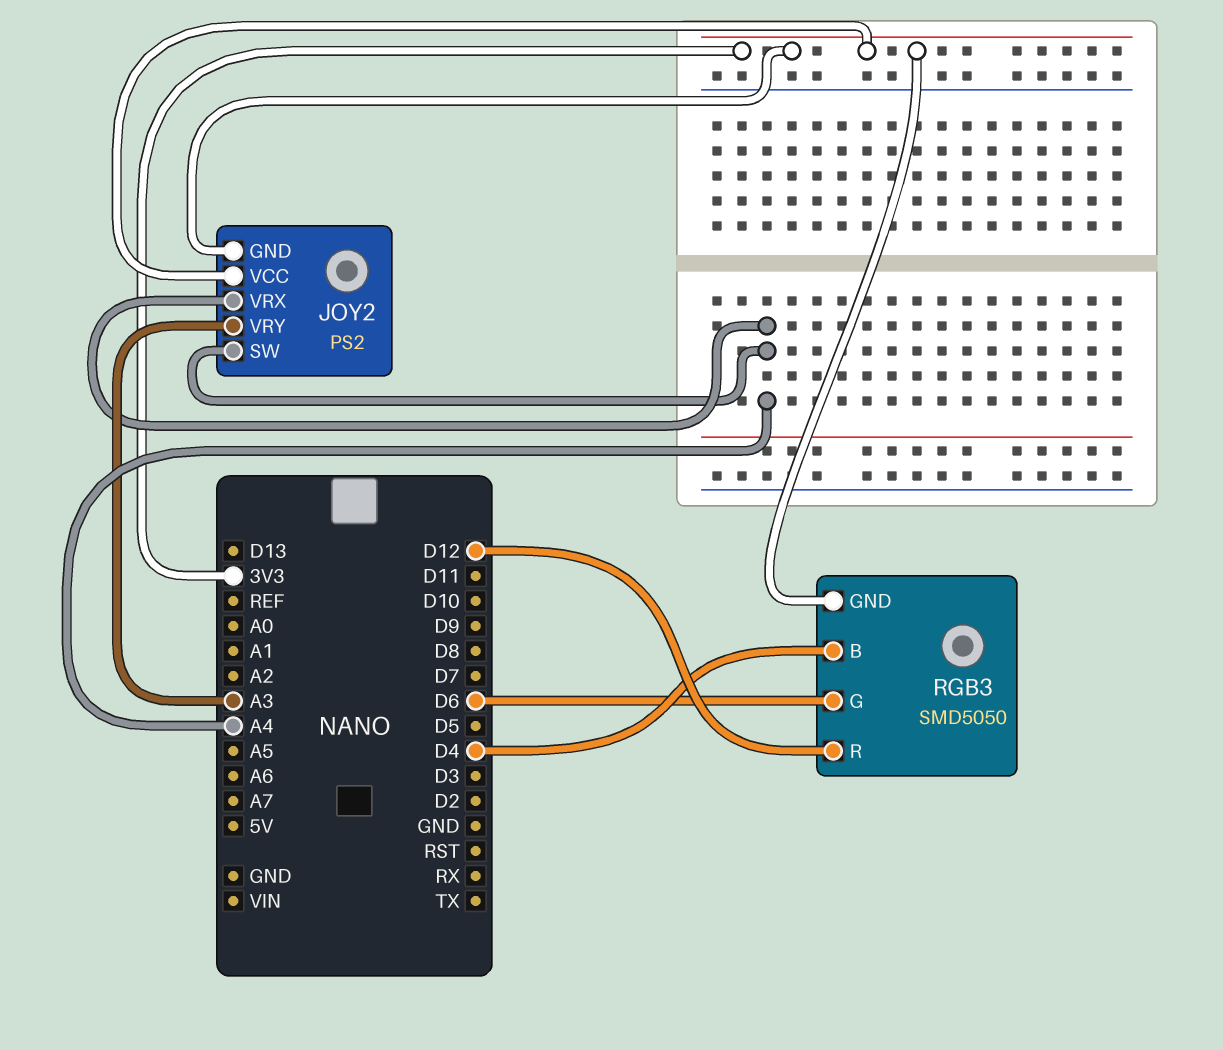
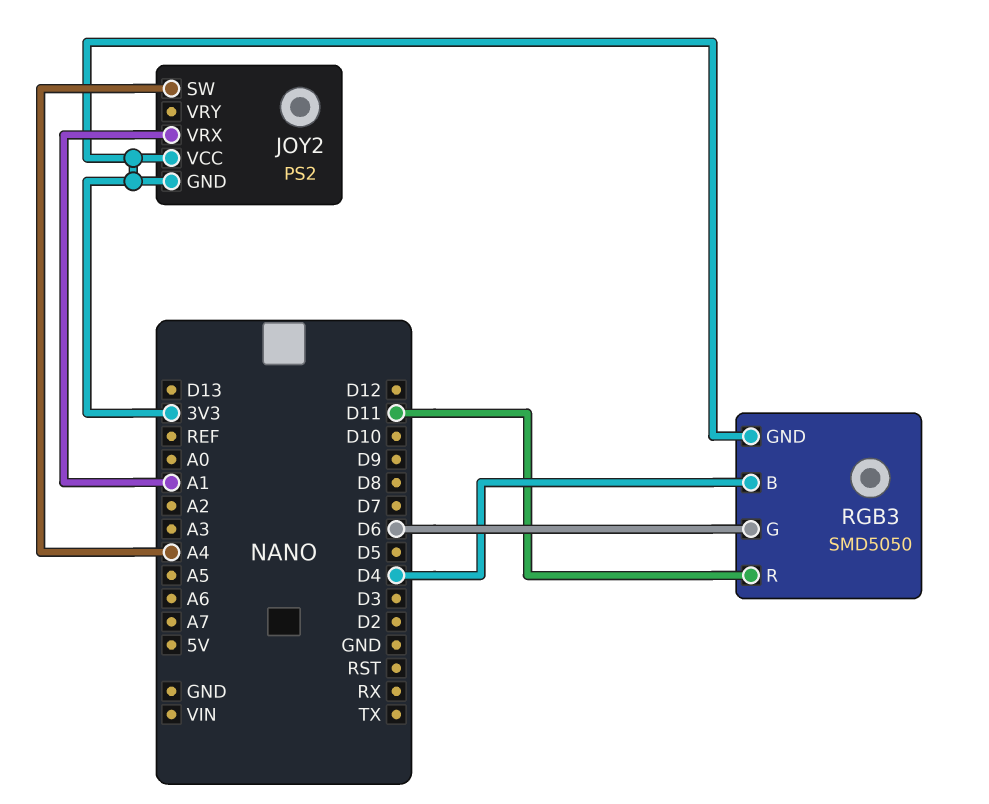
JOY2 pin VRX: A4 -> A1
JOY2 pin VRY: A3 -> none
RGB3 pin R: D12 -> D11

